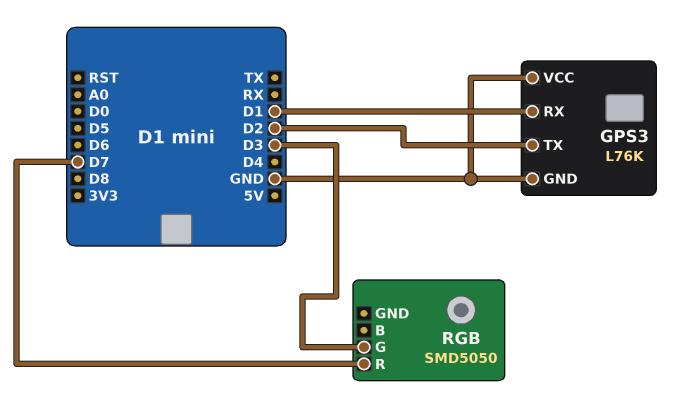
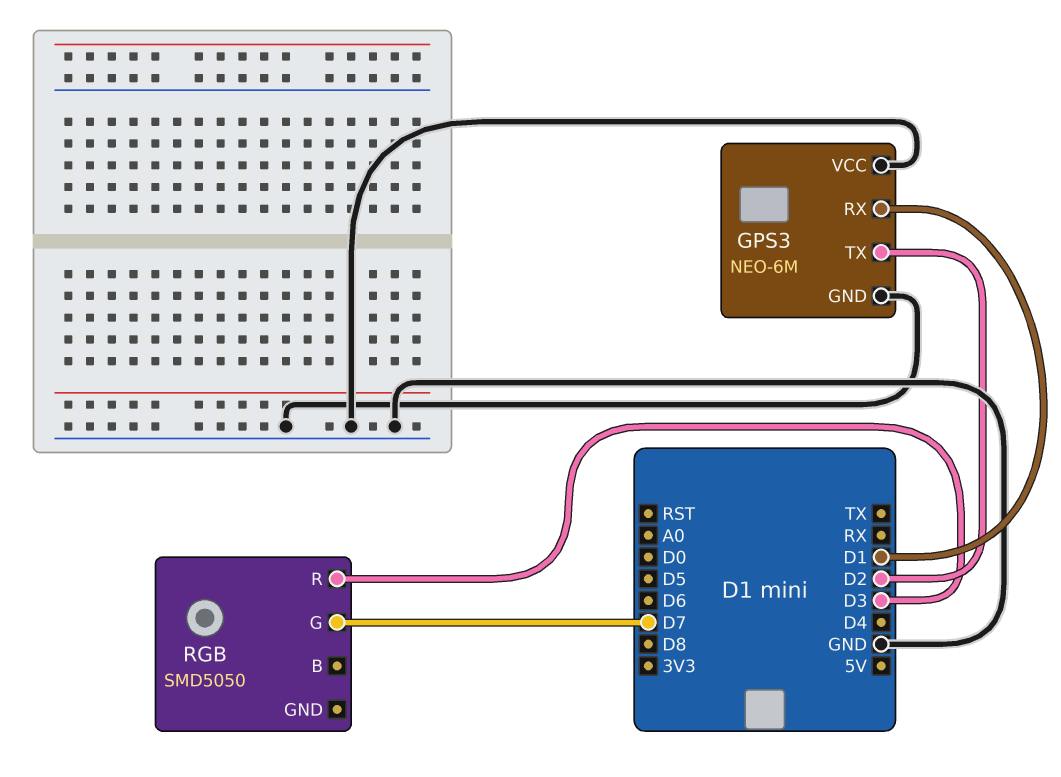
GPS3: L76K -> NEO-6M
RGB pin G: D3 -> D7
RGB pin R: D7 -> D3

